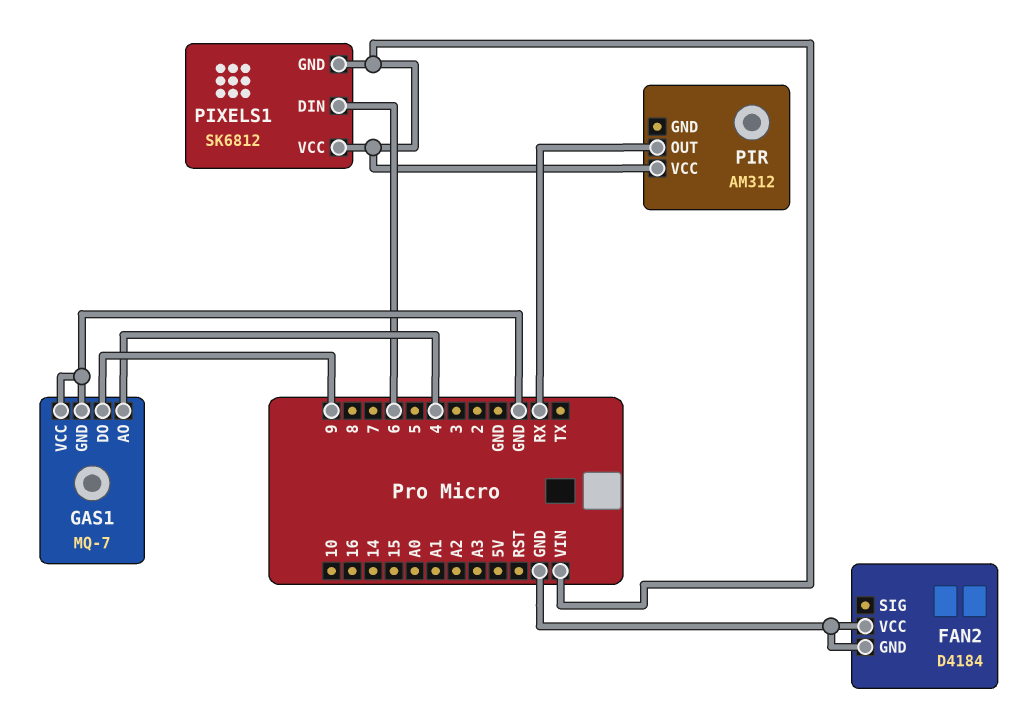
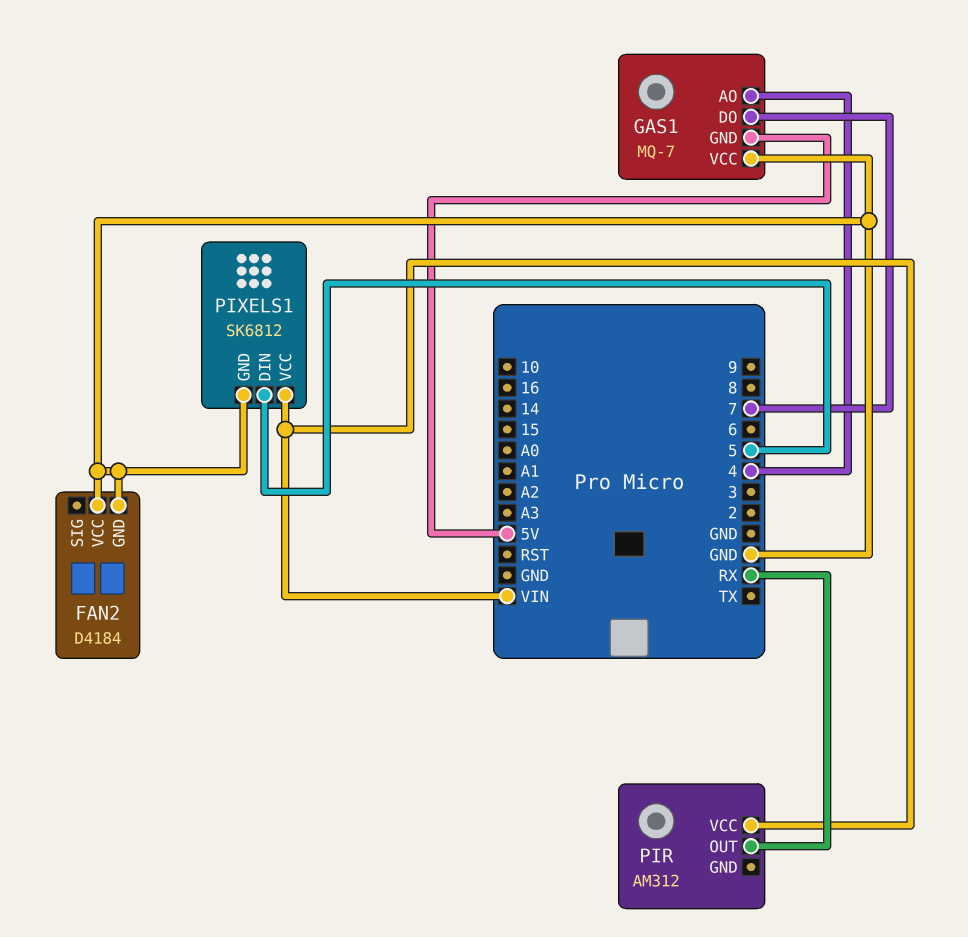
GAS1 pin DO: 9 -> 7
GAS1 pin GND: GND -> 5V
PIXELS1 pin DIN: 6 -> 5
PIXELS1 pin GND: VIN -> GND

